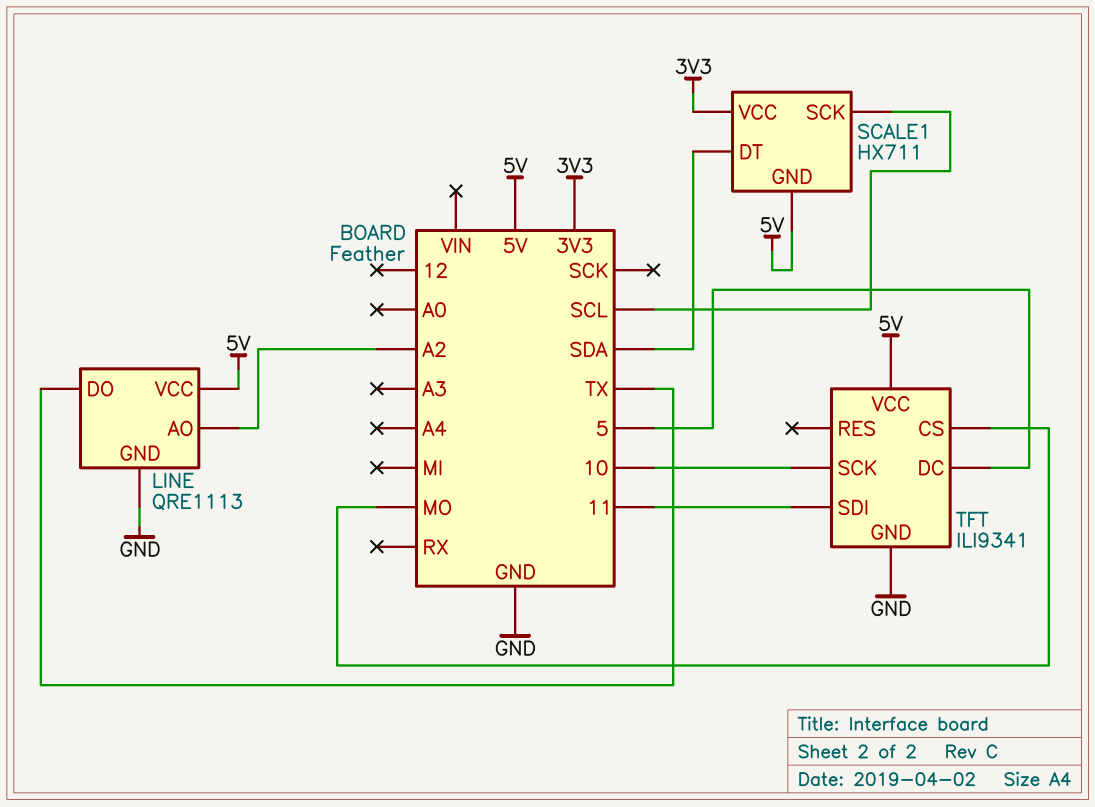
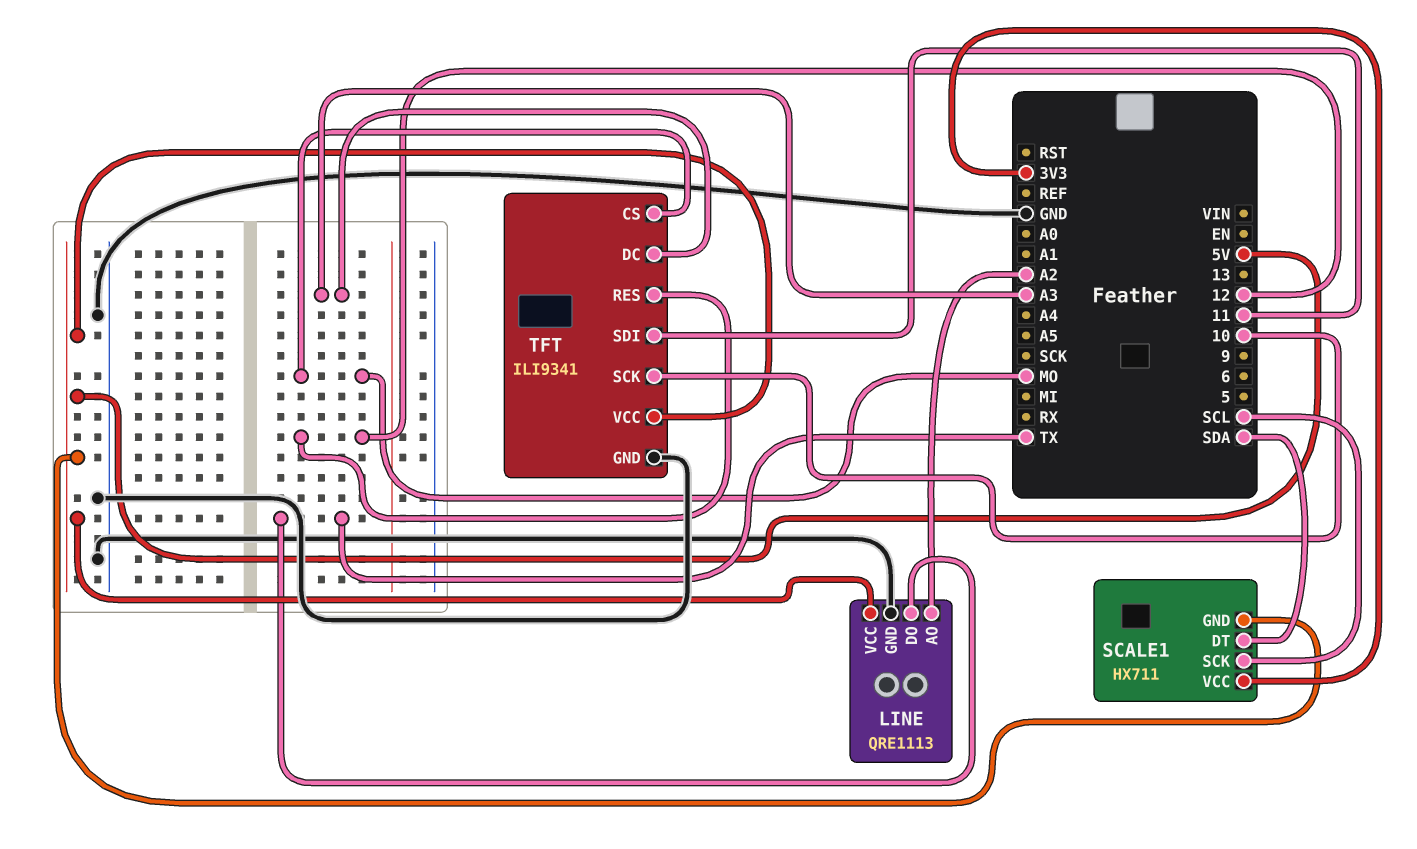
TFT pin DC: 5 -> A3
TFT pin RES: none -> 12

